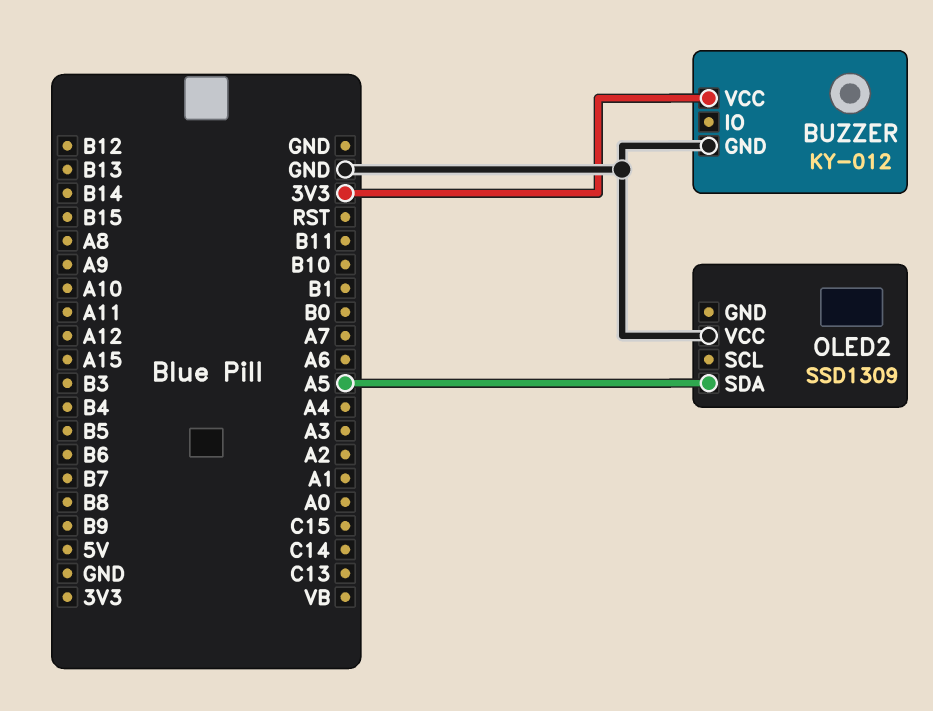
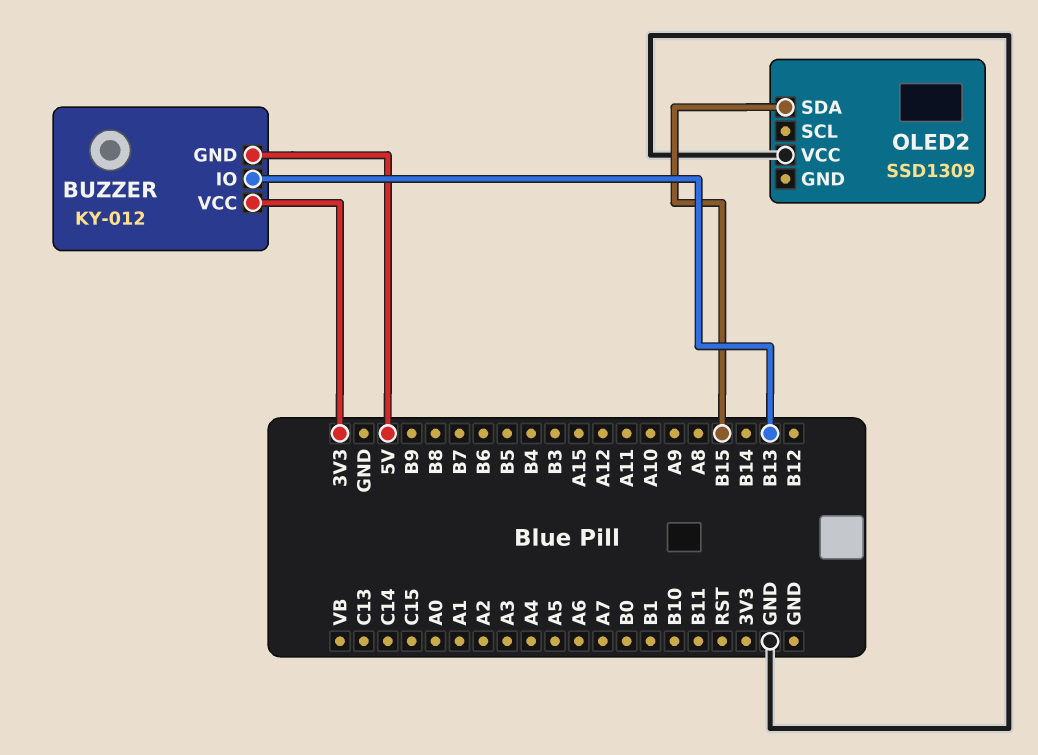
BUZZER pin GND: GND -> 5V
BUZZER pin IO: none -> B13
OLED2 pin SDA: A5 -> B15

